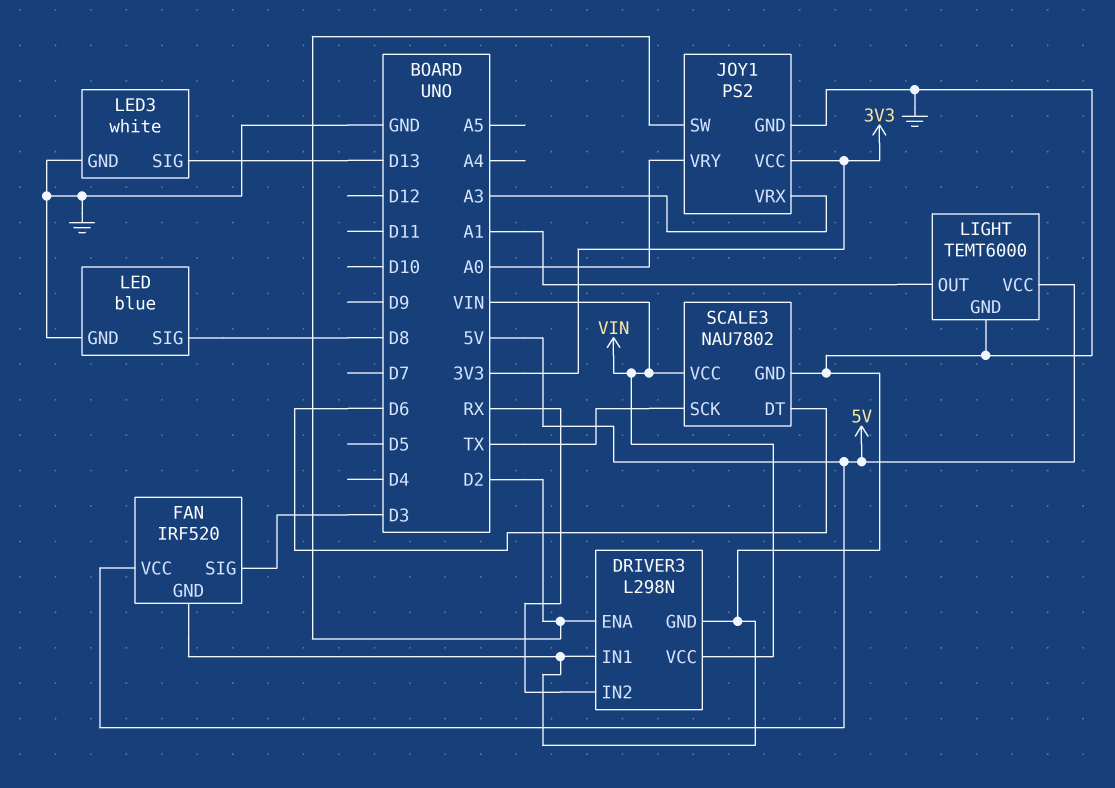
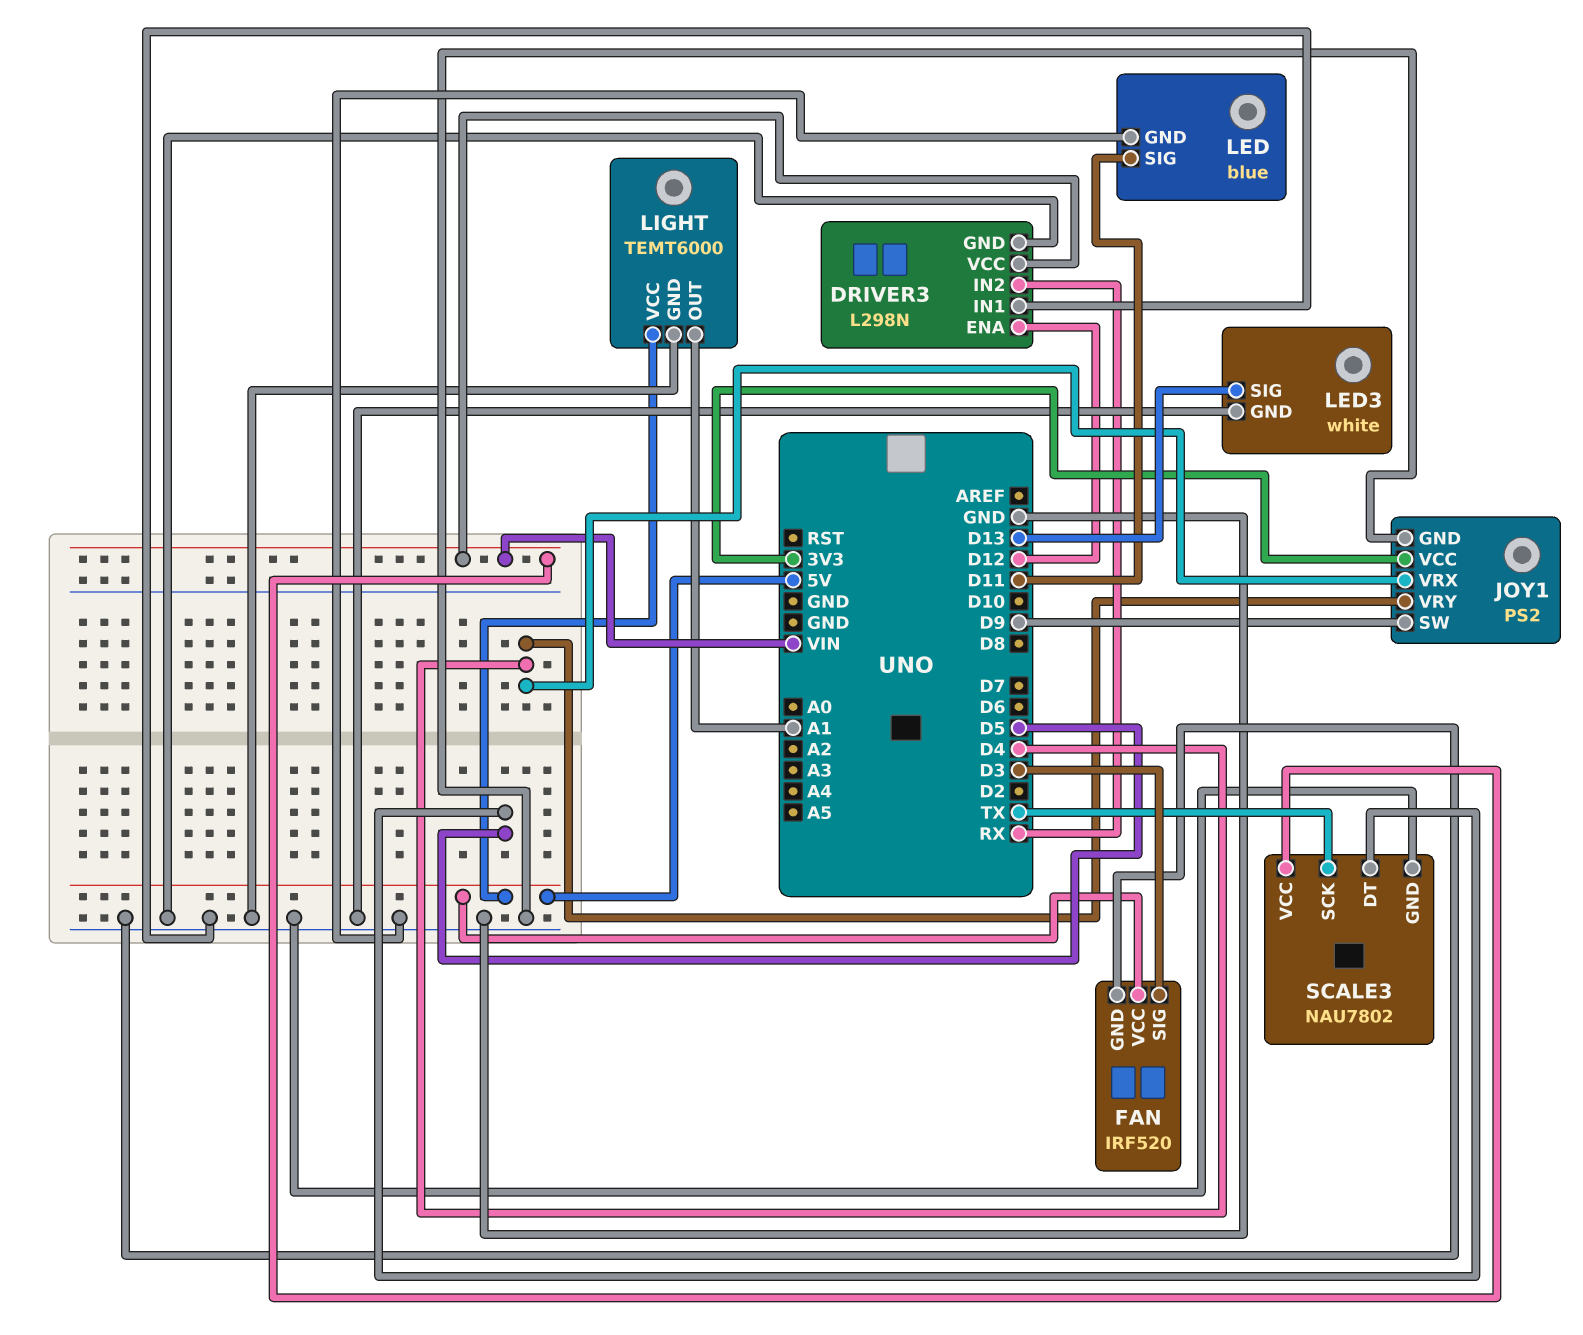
DRIVER3 pin ENA: D2 -> D12
JOY1 pin SW: D2 -> D9
JOY1 pin VRX: A3 -> D4
JOY1 pin VRY: A0 -> D4
LED pin SIG: D8 -> D11
SCALE3 pin DT: D6 -> D5

